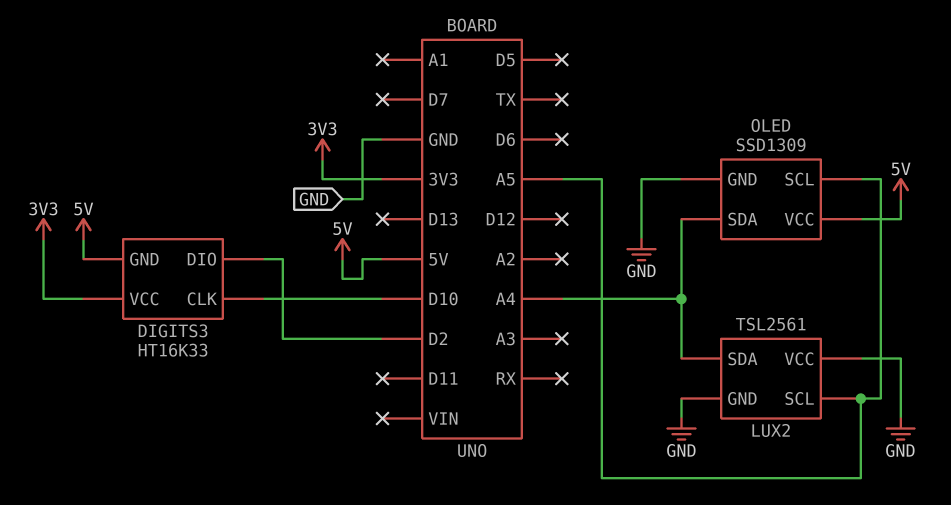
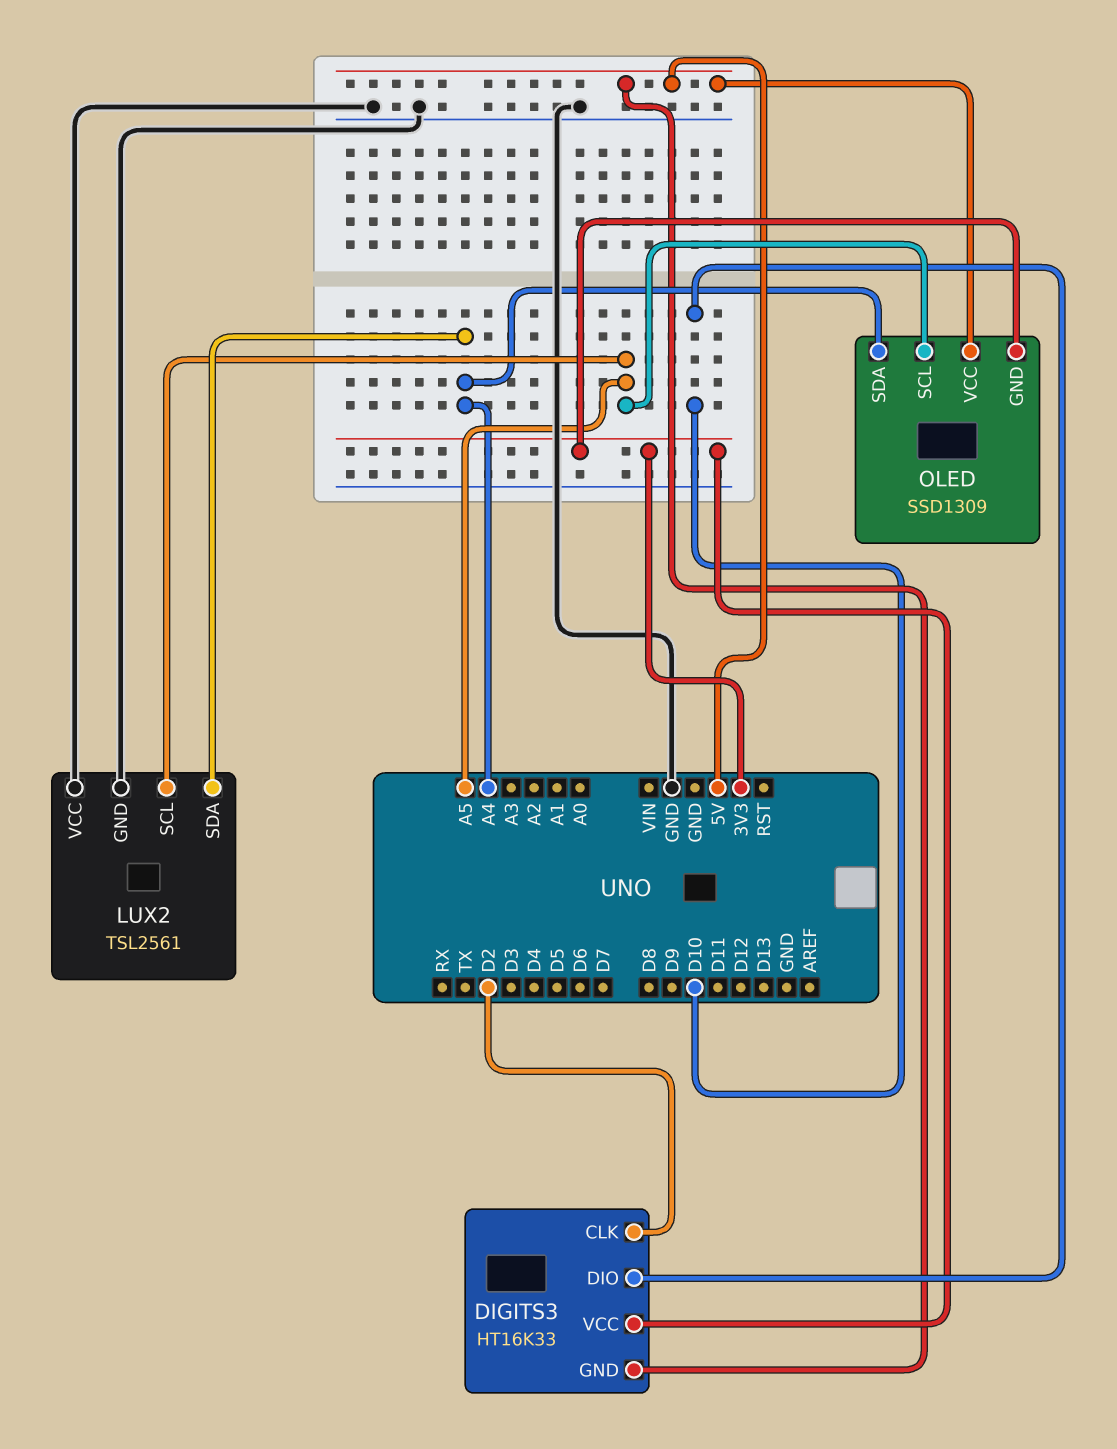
DIGITS3 pin CLK: D10 -> D2
DIGITS3 pin DIO: D2 -> D10
OLED pin GND: GND -> 3V3

